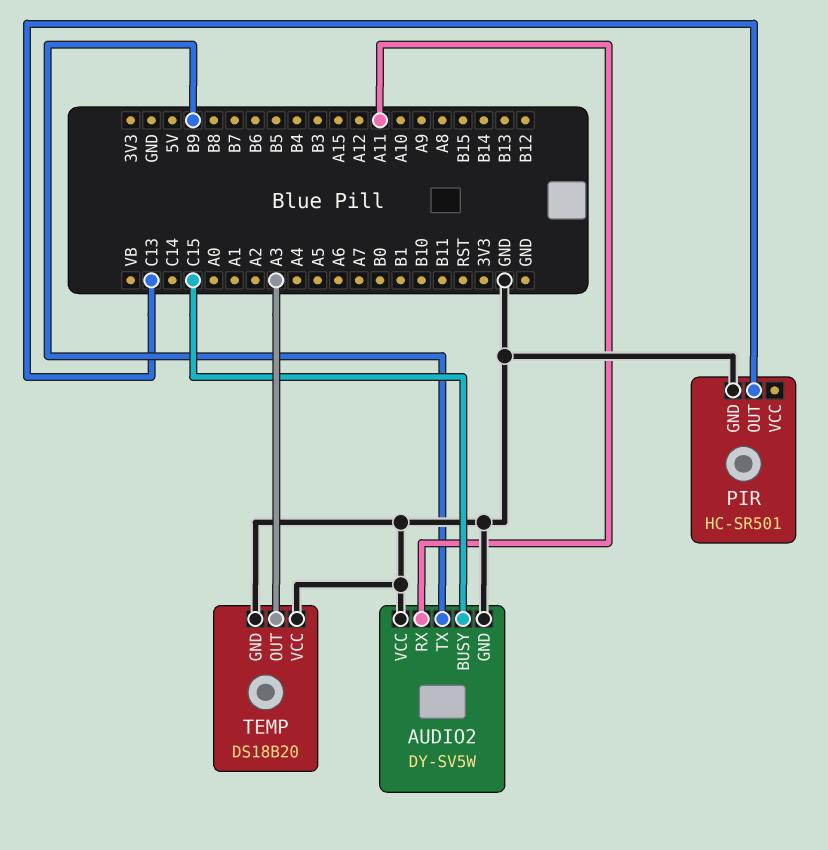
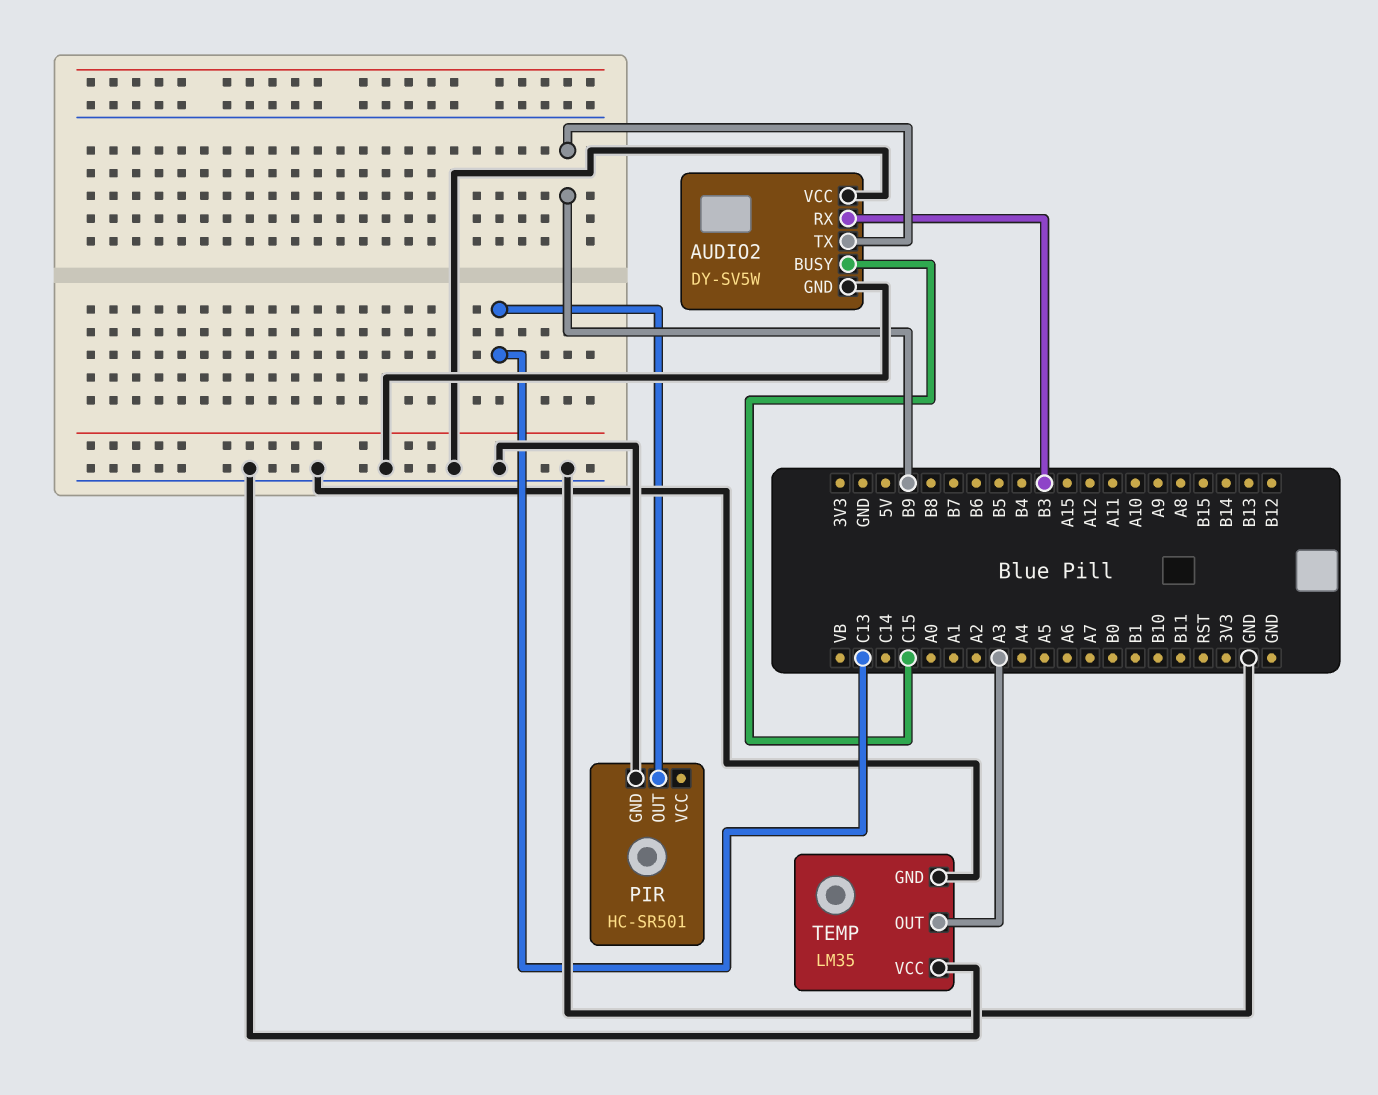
AUDIO2 pin RX: A11 -> B3
TEMP: DS18B20 -> LM35

